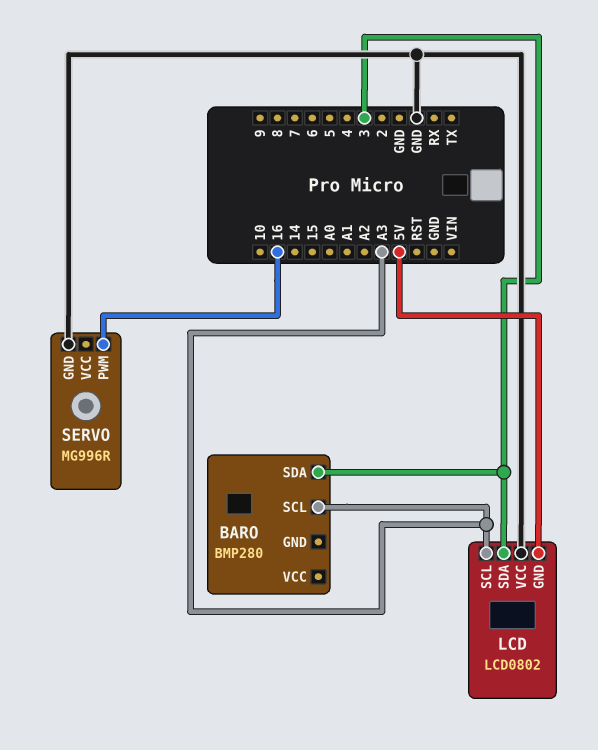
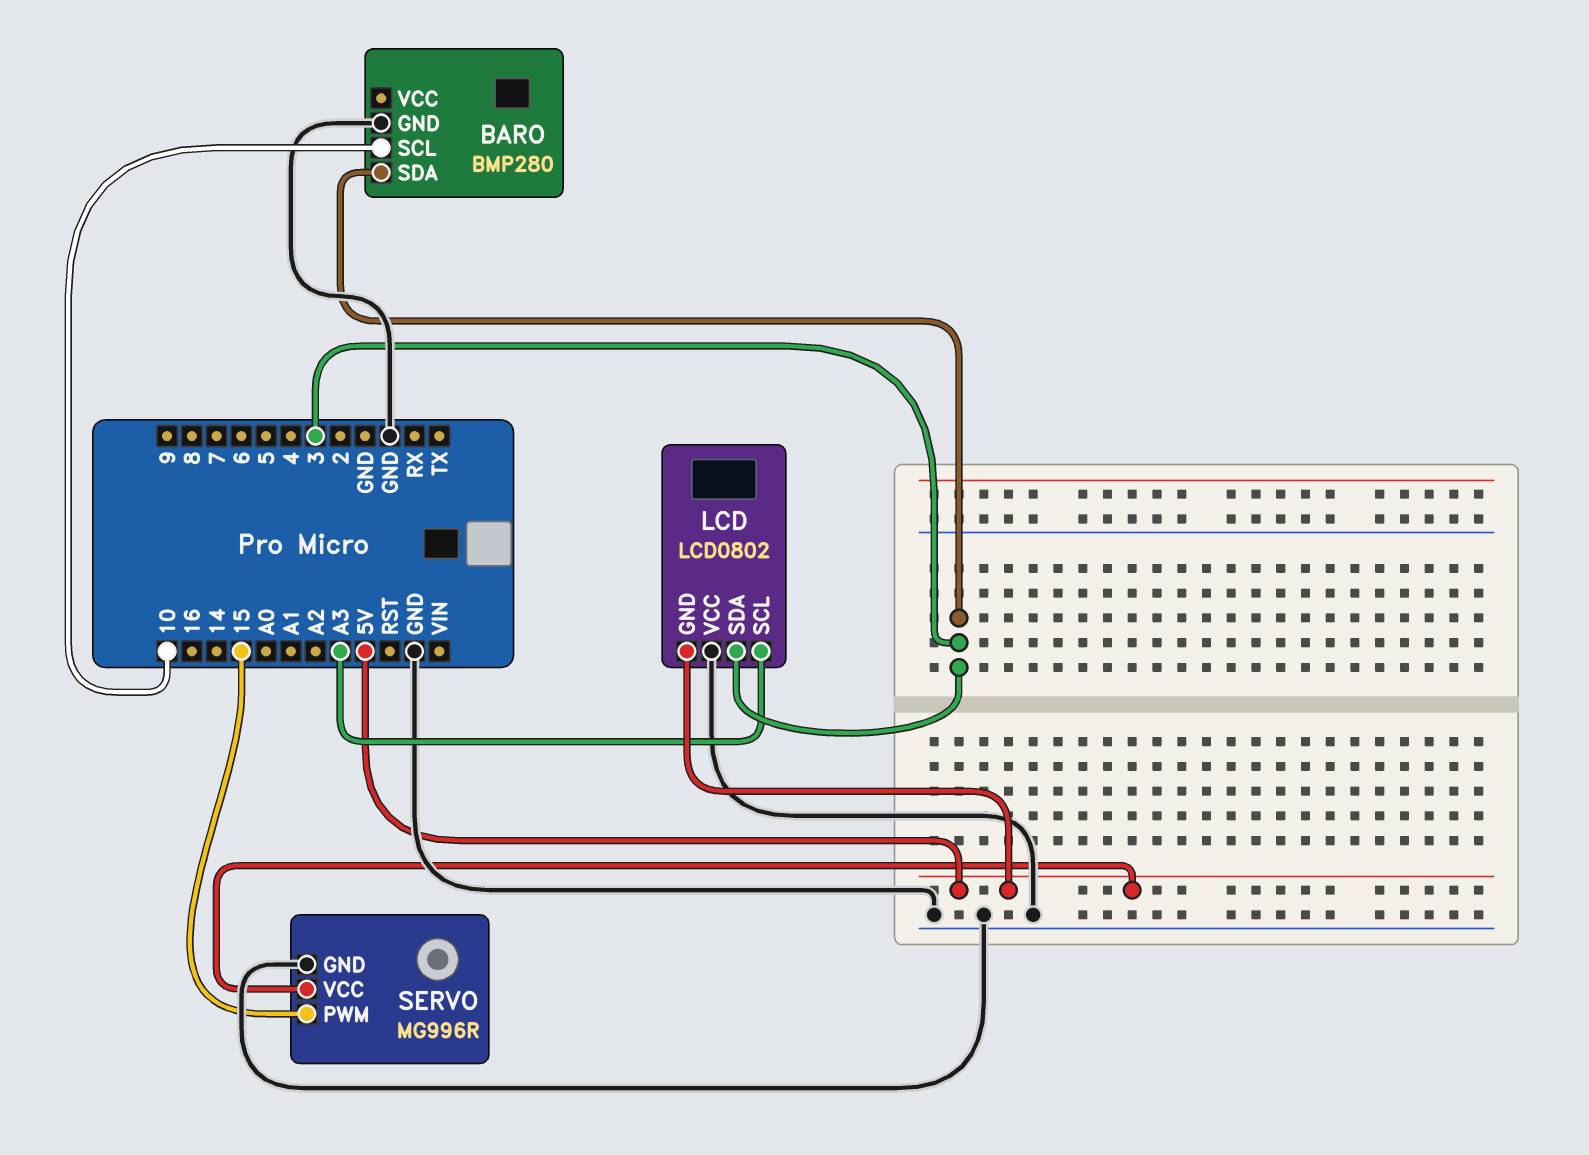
BARO pin GND: none -> GND
BARO pin SCL: A3 -> 10
SERVO pin PWM: 16 -> 15
SERVO pin VCC: none -> 5V

